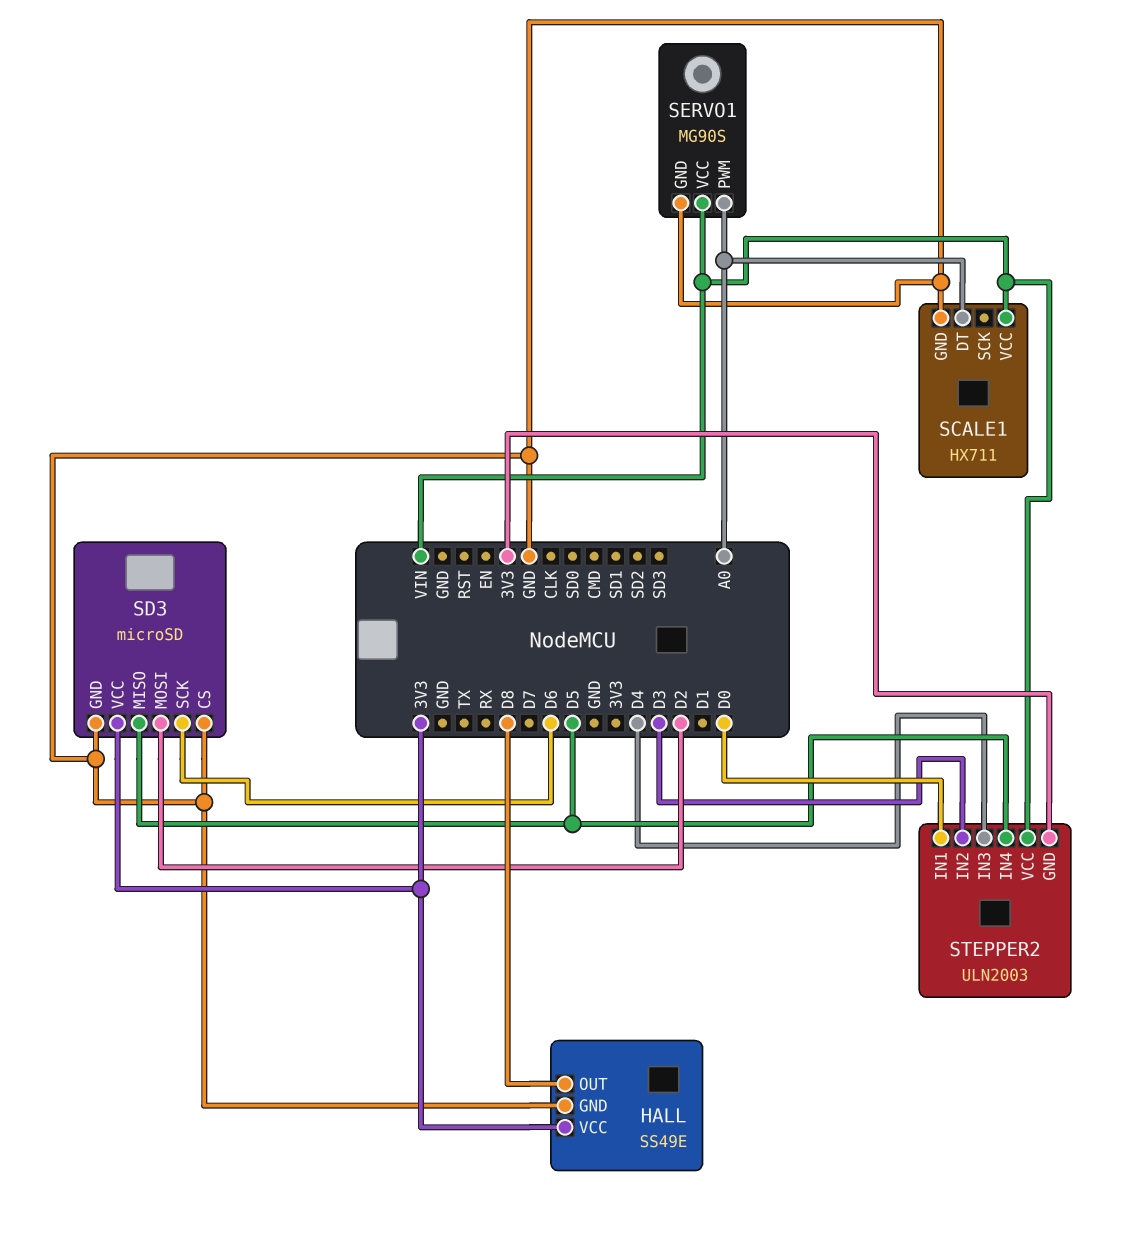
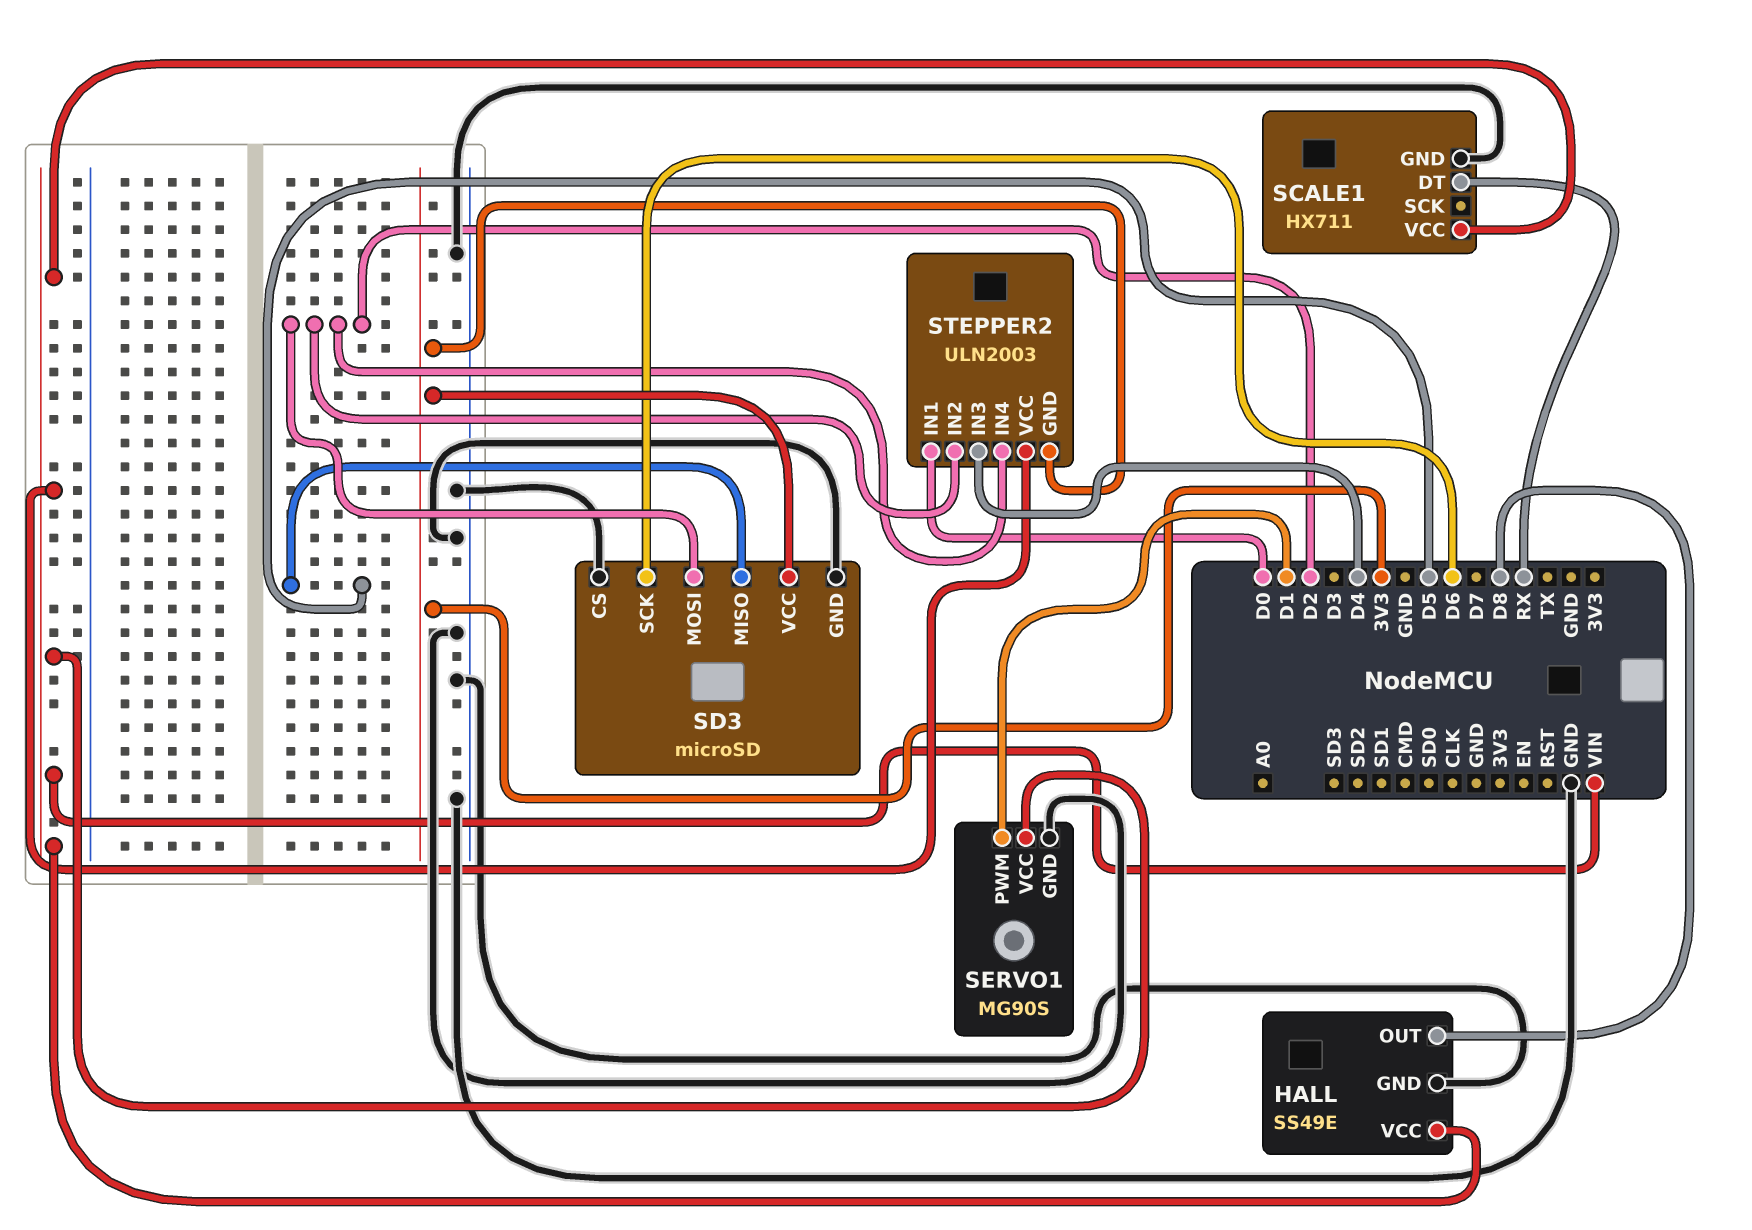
HALL pin VCC: 3V3 -> VIN
SCALE1 pin DT: A0 -> RX
SERVO1 pin PWM: A0 -> D1
STEPPER2 pin IN2: D3 -> D2
STEPPER2 pin IN4: D5 -> D2

